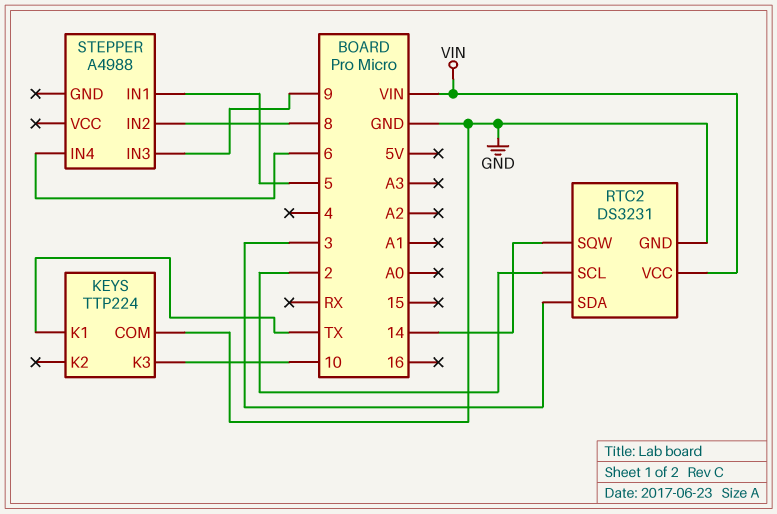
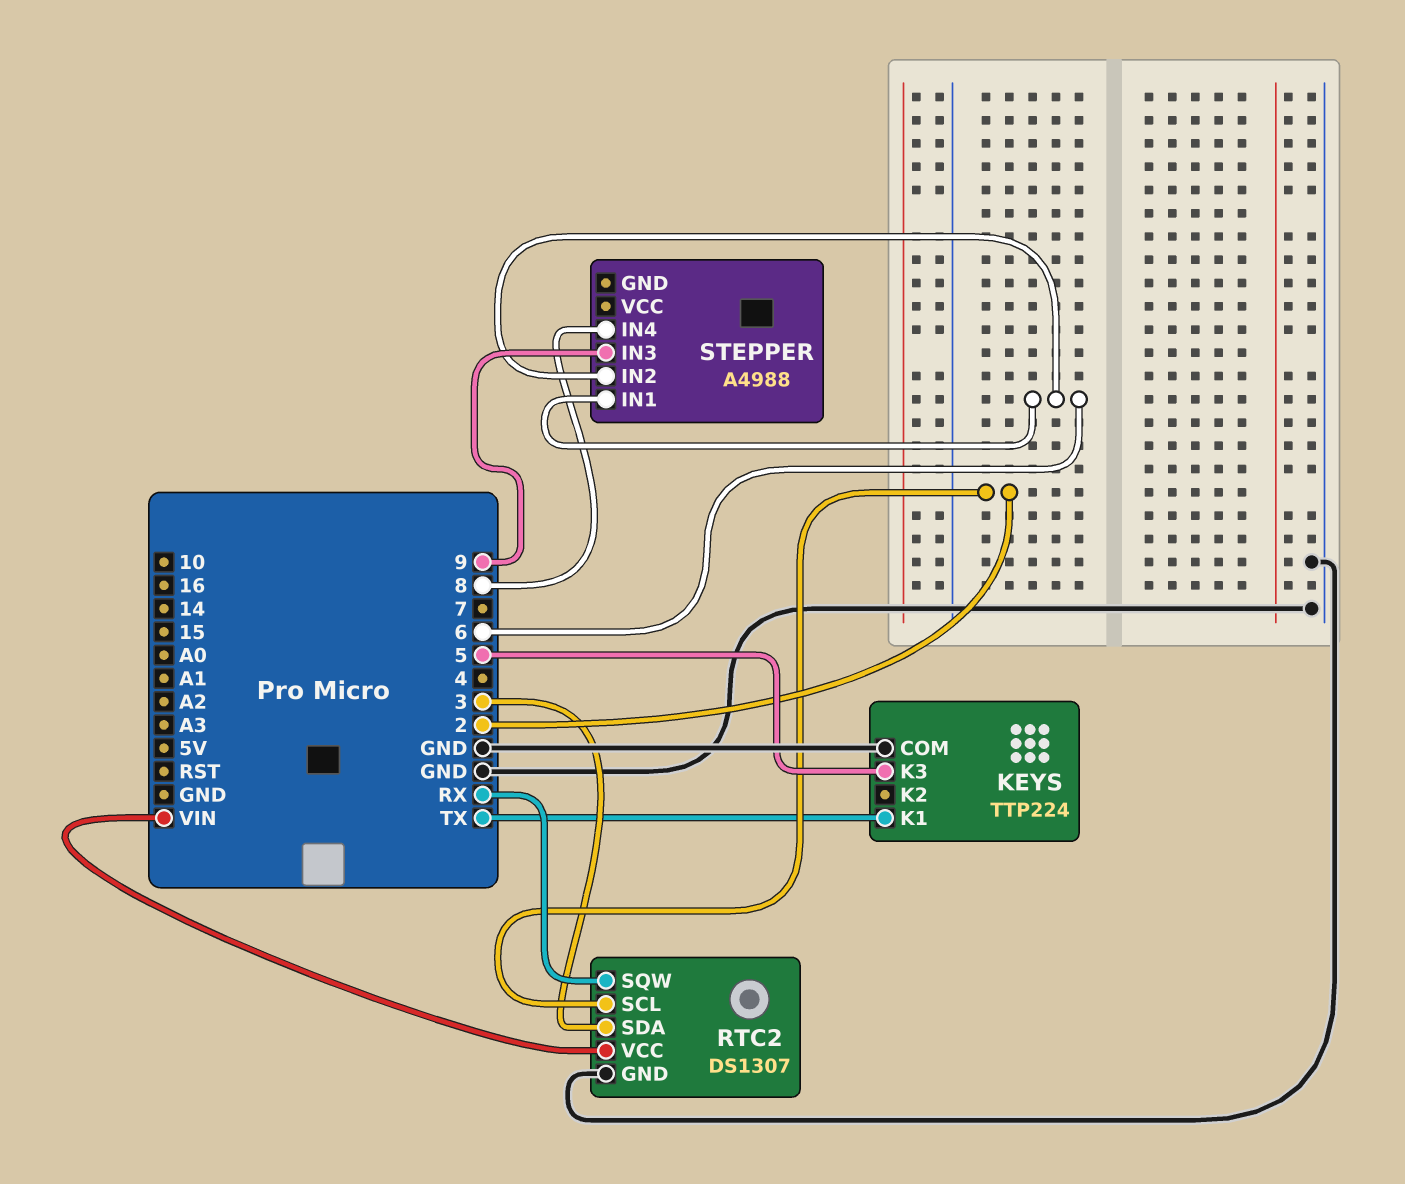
KEYS pin K3: 10 -> 5
RTC2: DS3231 -> DS1307
RTC2 pin SQW: 14 -> RX
STEPPER pin IN1: 5 -> 6
STEPPER pin IN2: 8 -> 6
STEPPER pin IN4: 6 -> 8

